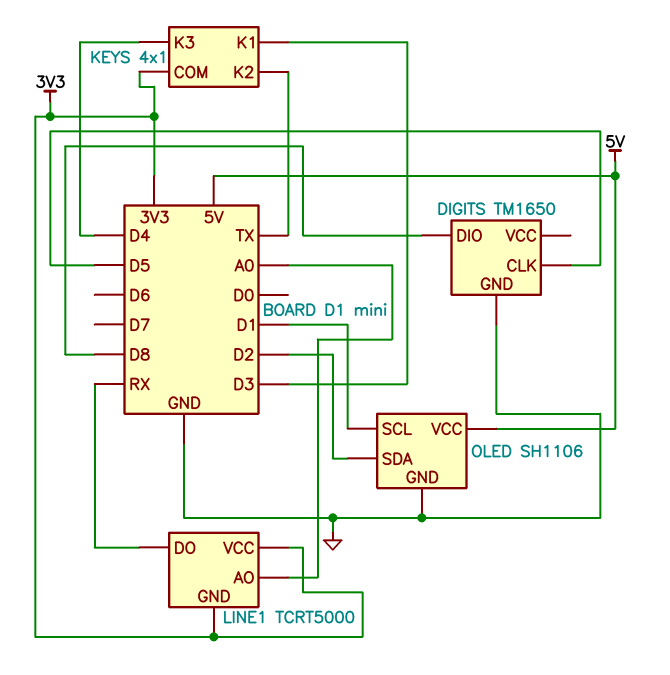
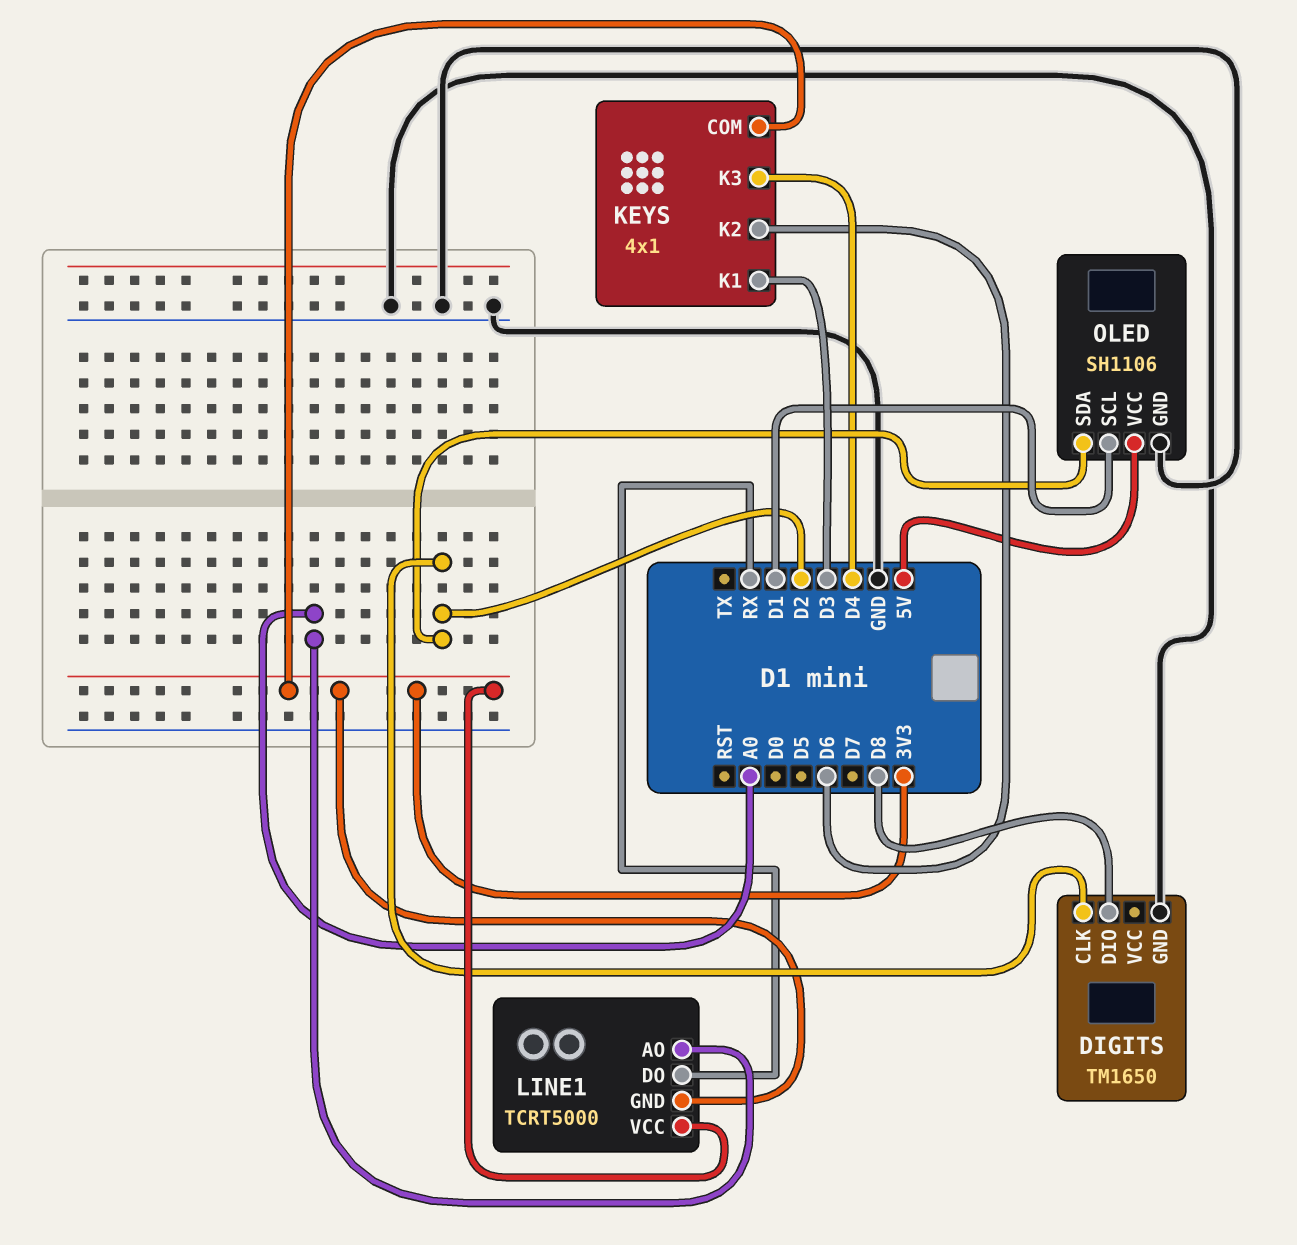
DIGITS pin CLK: D5 -> D2
KEYS pin K2: TX -> D6

